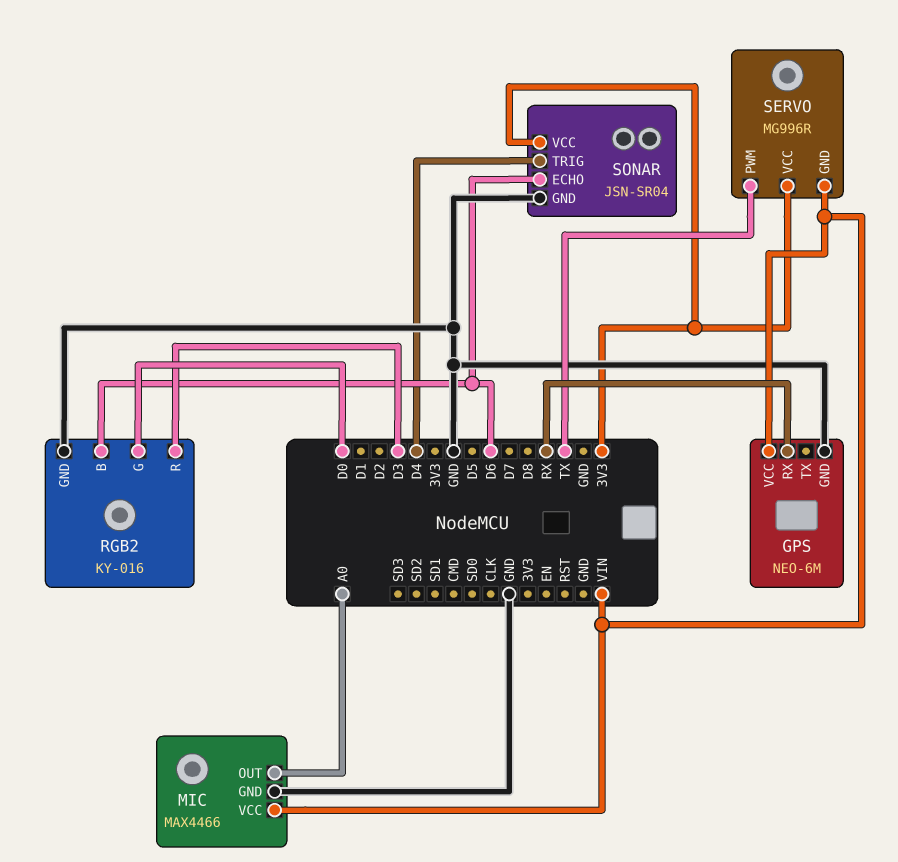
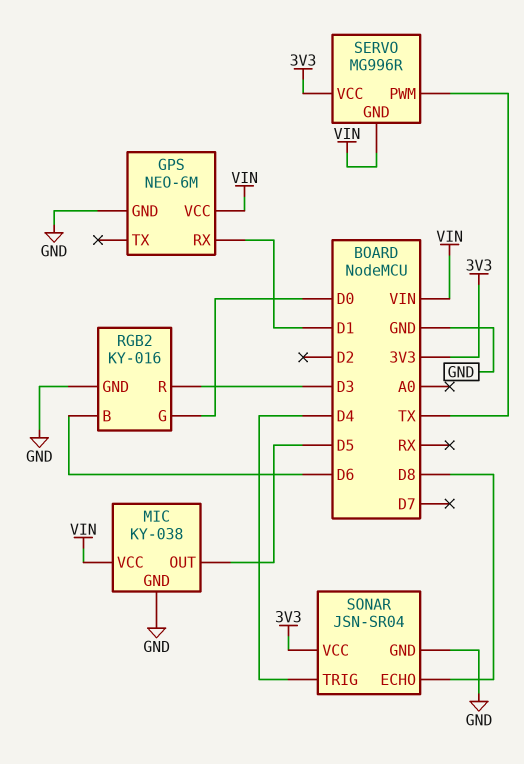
GPS pin RX: RX -> D1
MIC: MAX4466 -> KY-038
MIC pin OUT: A0 -> D5
SONAR pin ECHO: D6 -> D8

